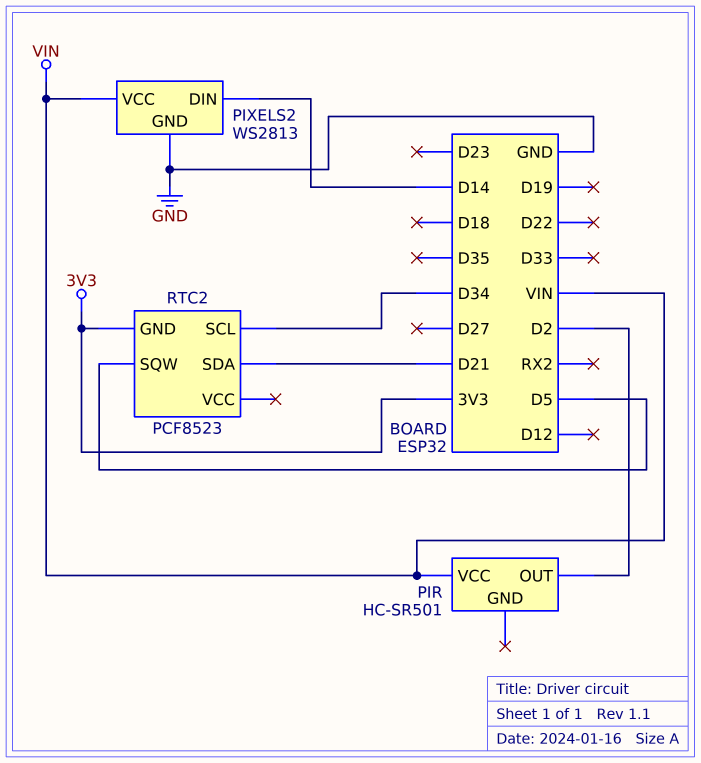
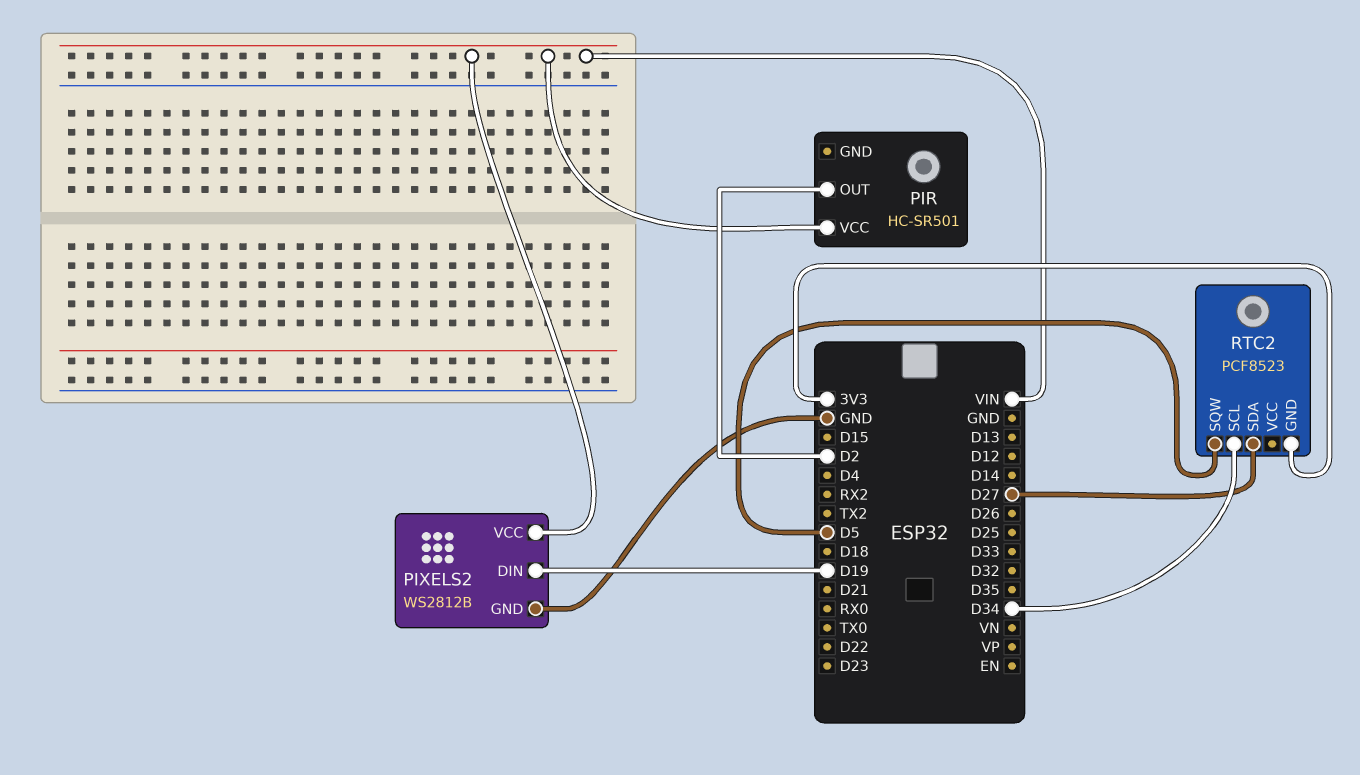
PIXELS2: WS2813 -> WS2812B
PIXELS2 pin DIN: D14 -> D19
RTC2 pin SDA: D21 -> D27

